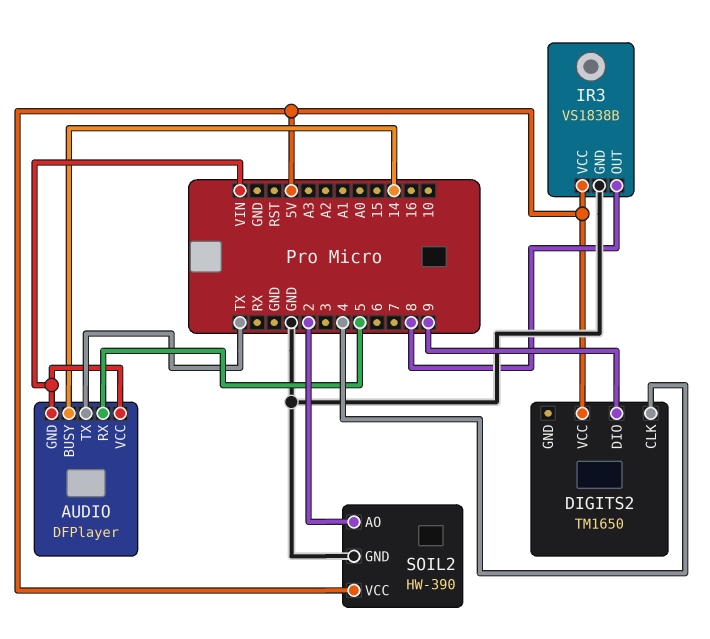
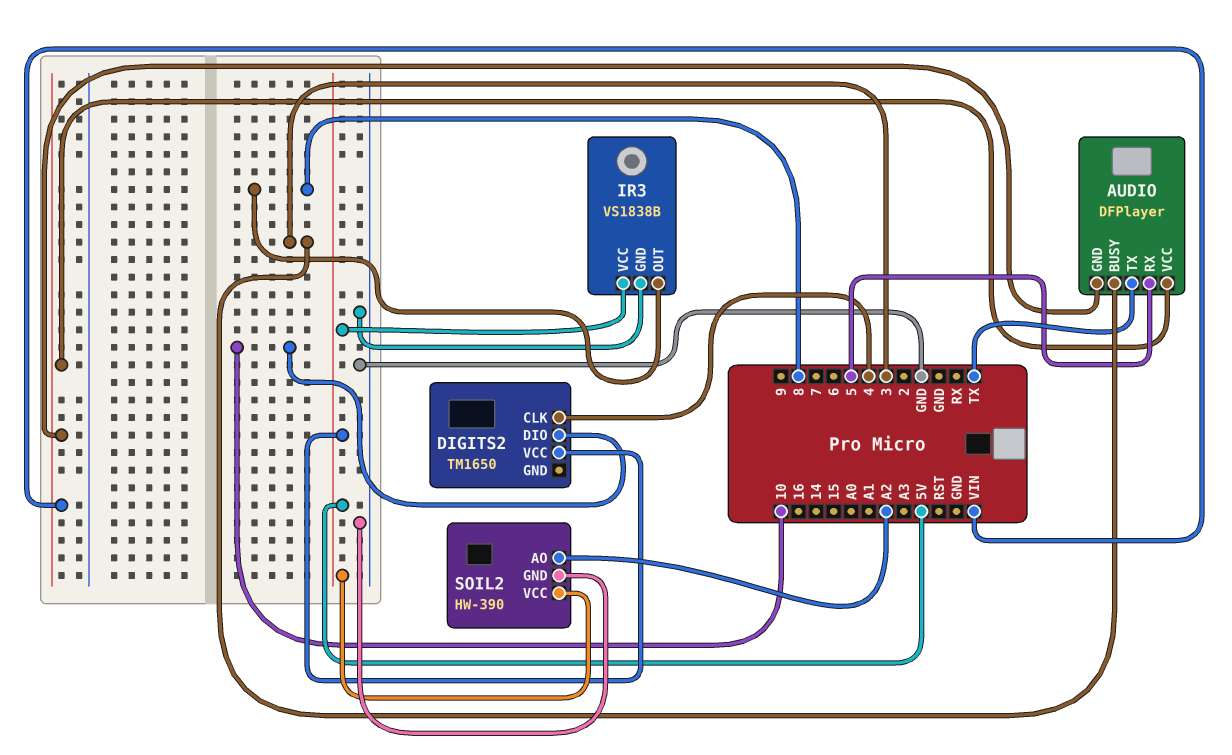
AUDIO pin BUSY: 14 -> 3
DIGITS2 pin DIO: 9 -> 10
SOIL2 pin AO: 2 -> A2

